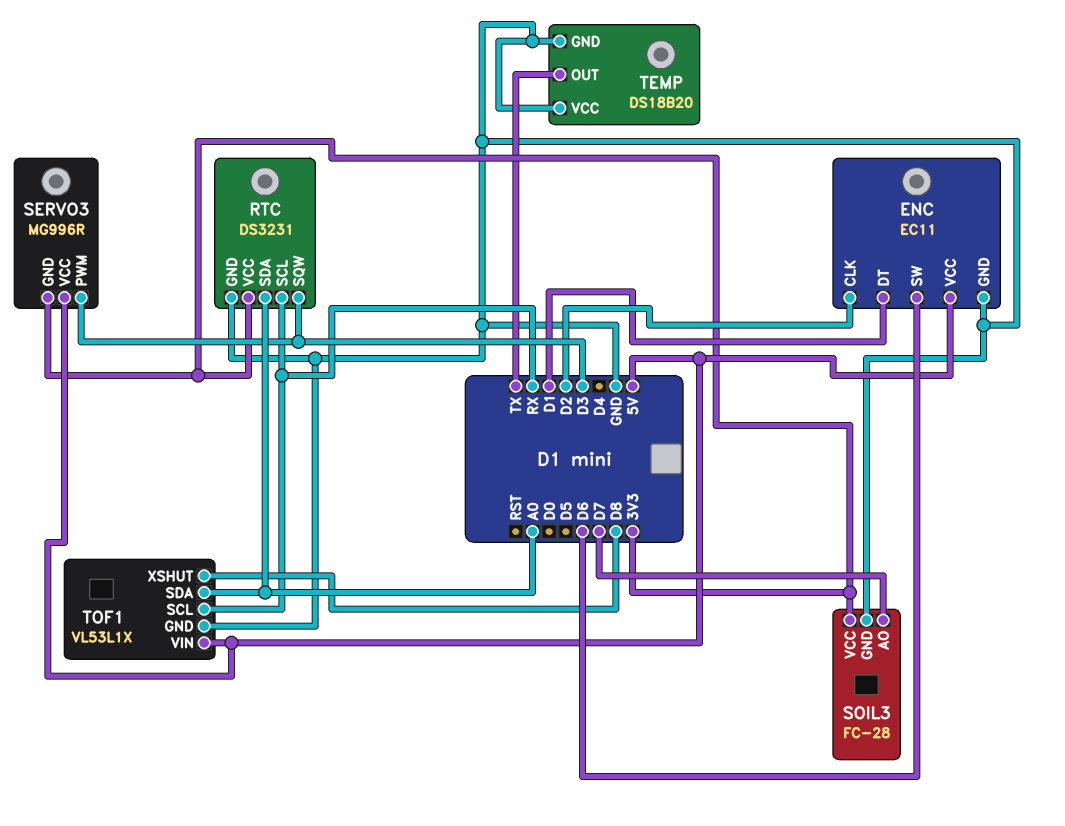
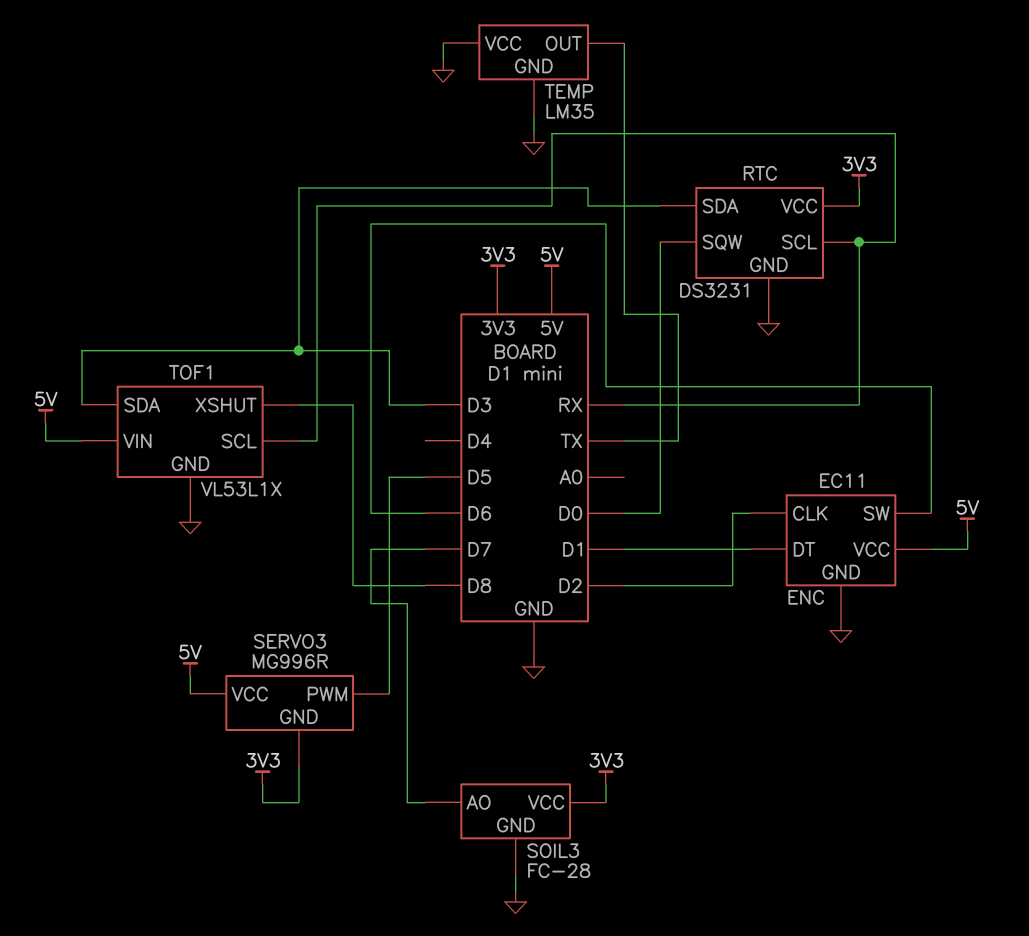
RTC pin SDA: A0 -> D3
RTC pin SQW: D3 -> D0
SERVO3 pin PWM: D3 -> D5
TEMP: DS18B20 -> LM35
TOF1 pin SDA: A0 -> D3

